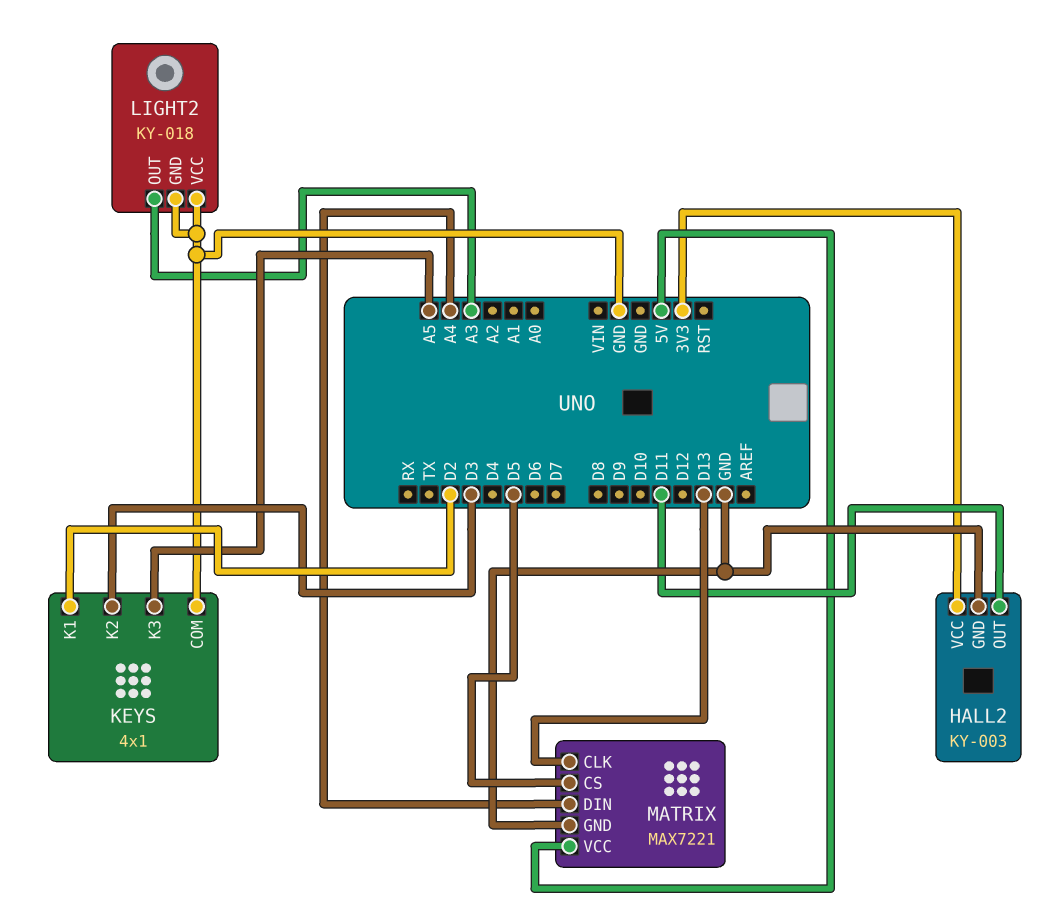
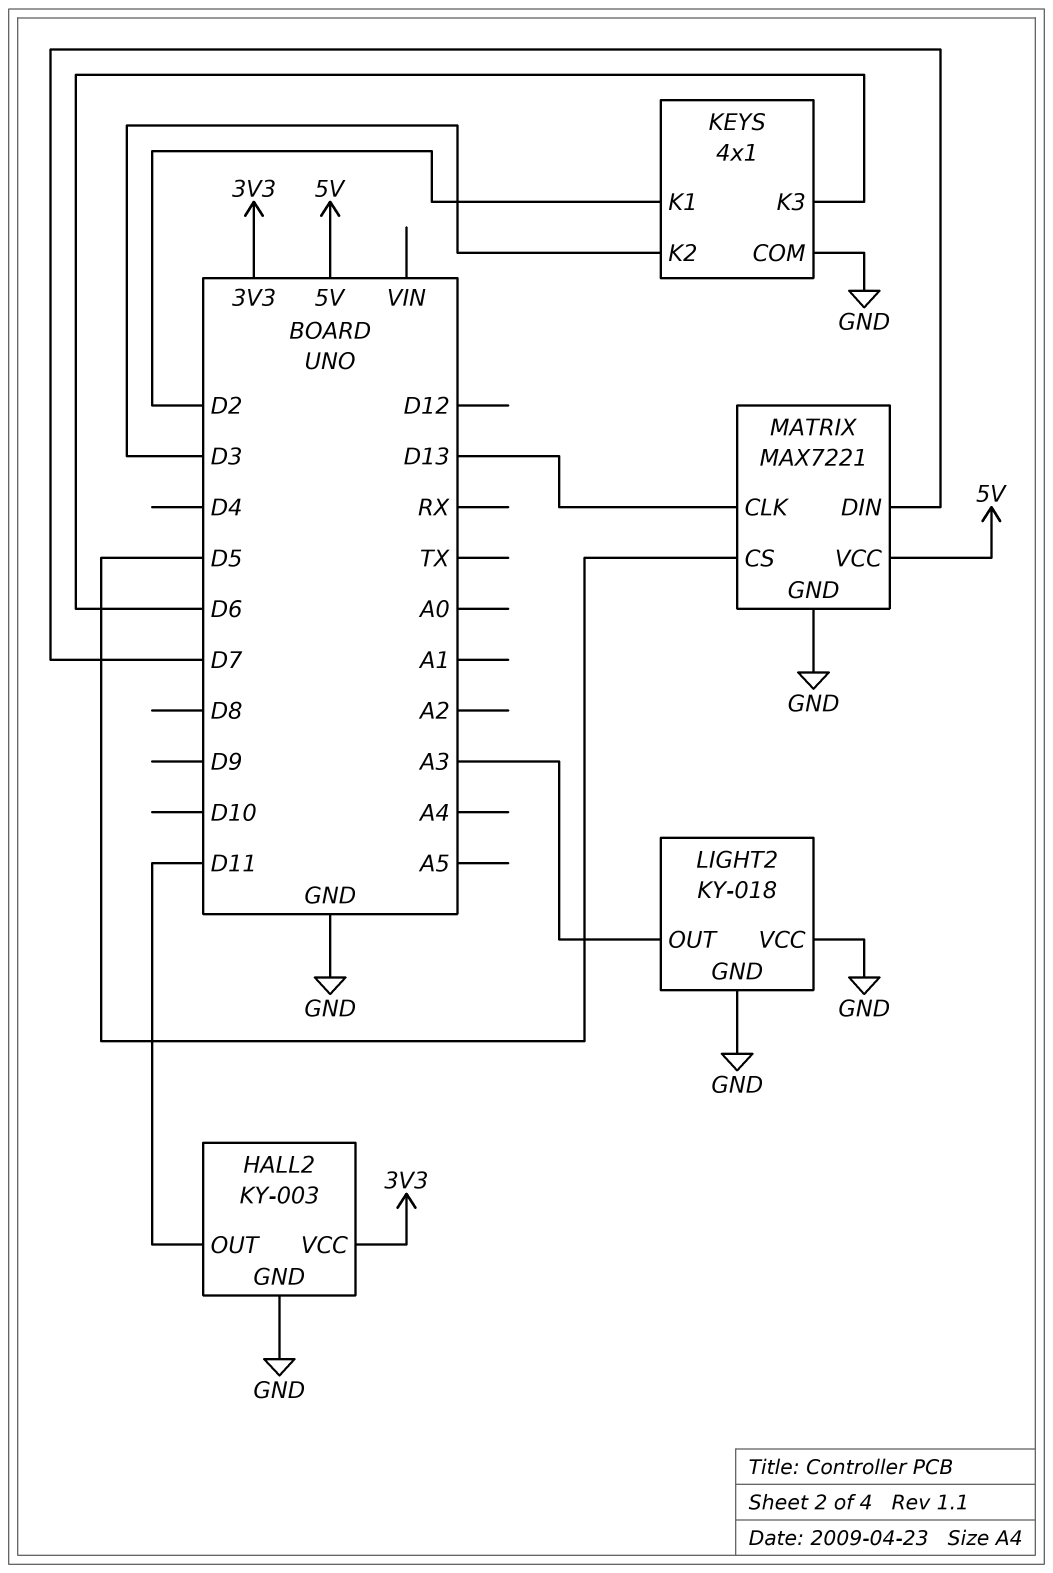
KEYS pin K3: A5 -> D6
MATRIX pin DIN: A4 -> D7

